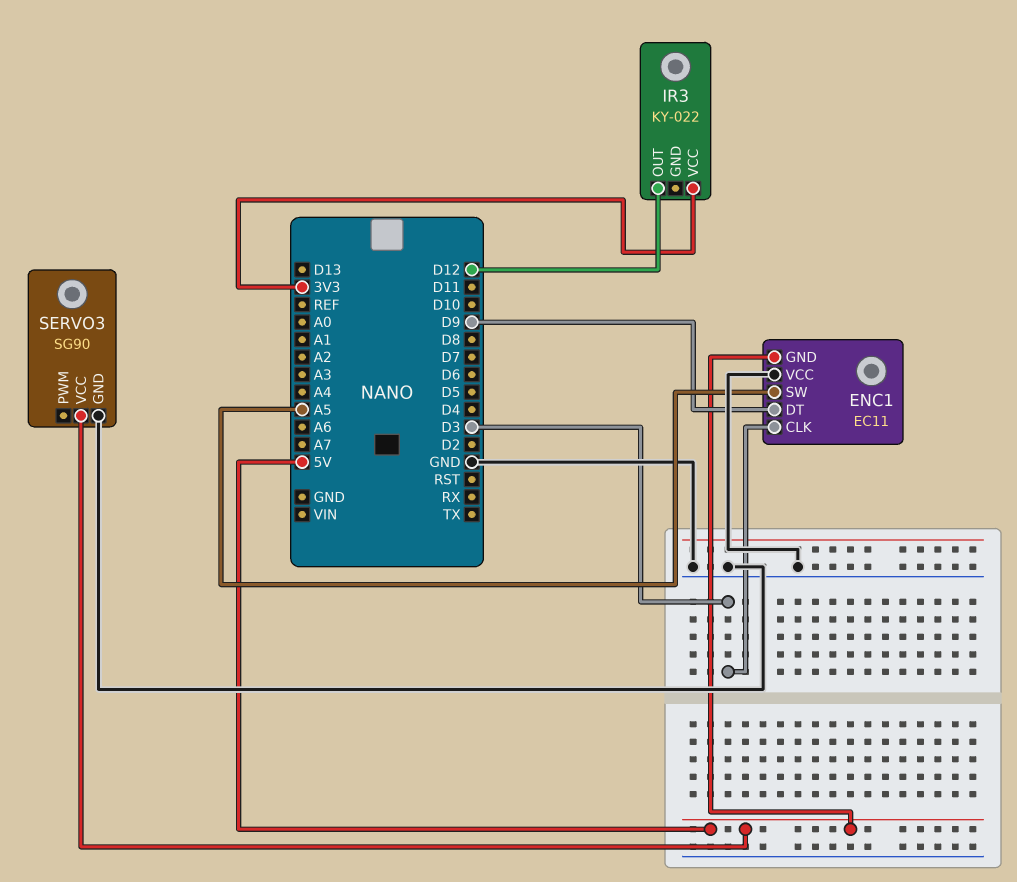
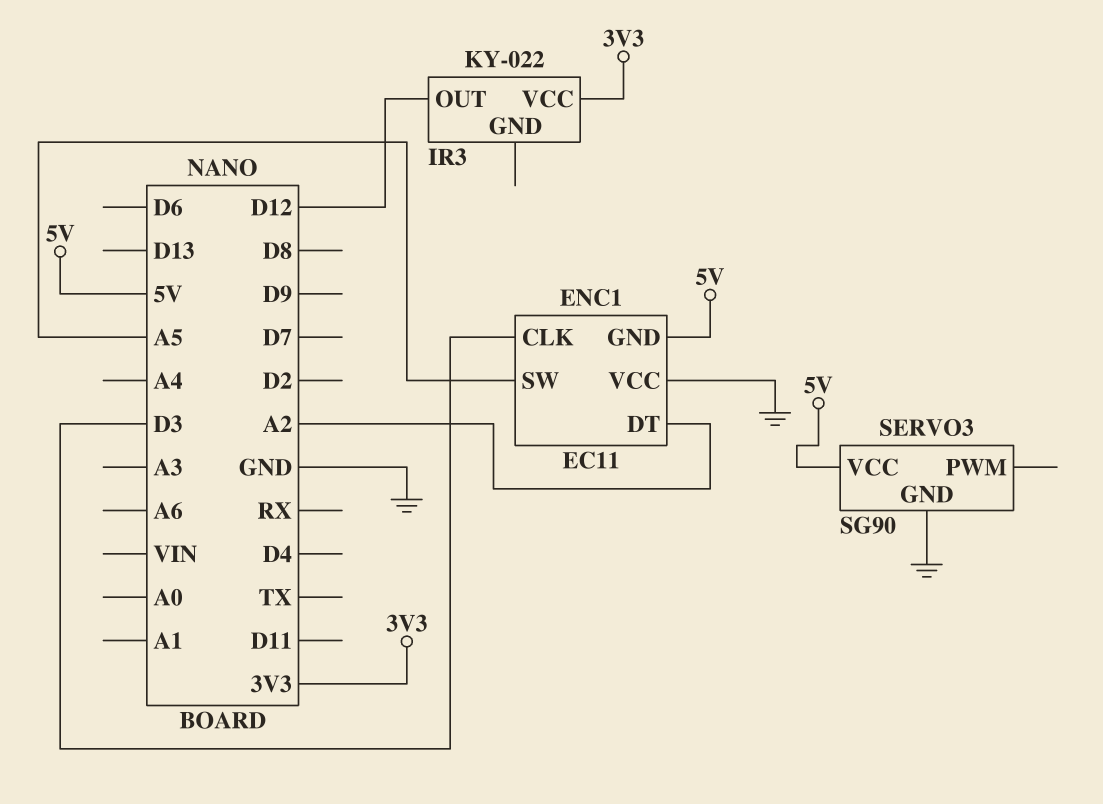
ENC1 pin DT: D9 -> A2

